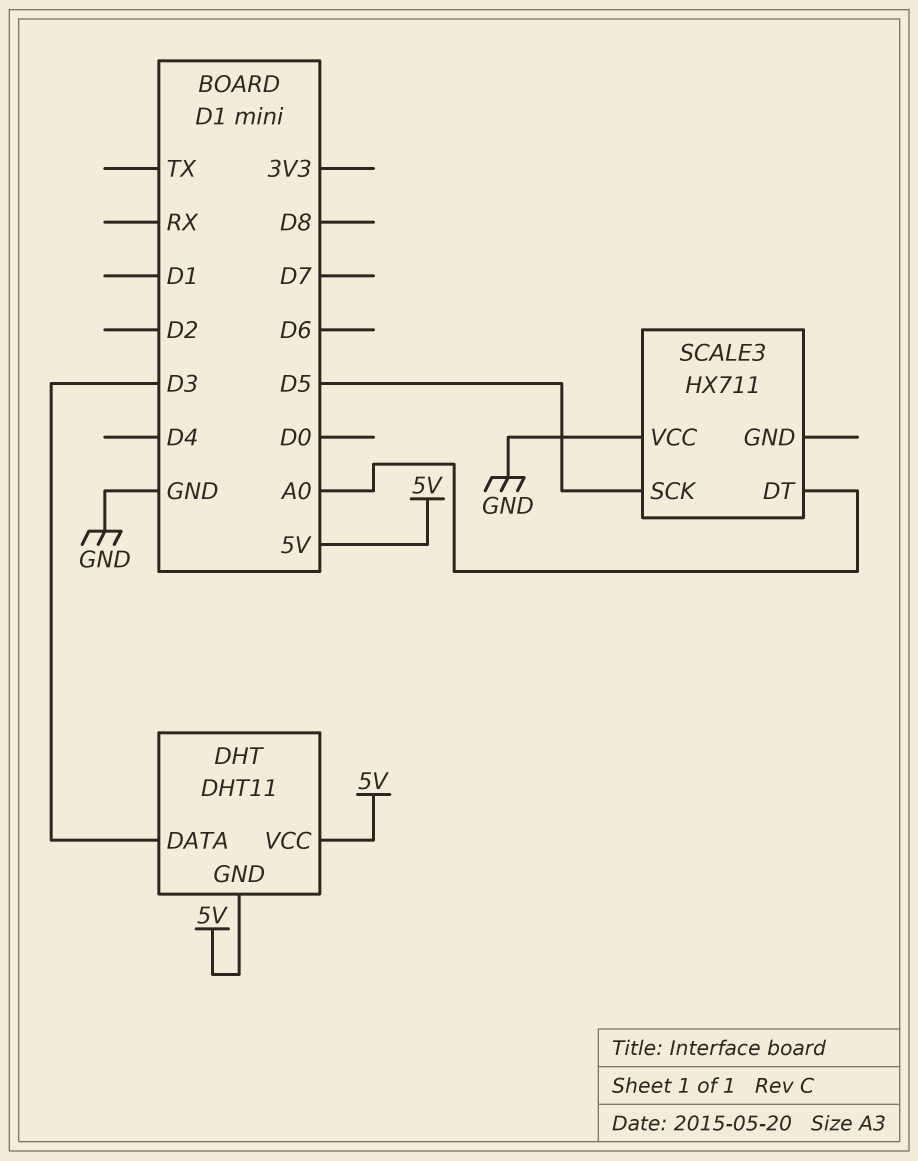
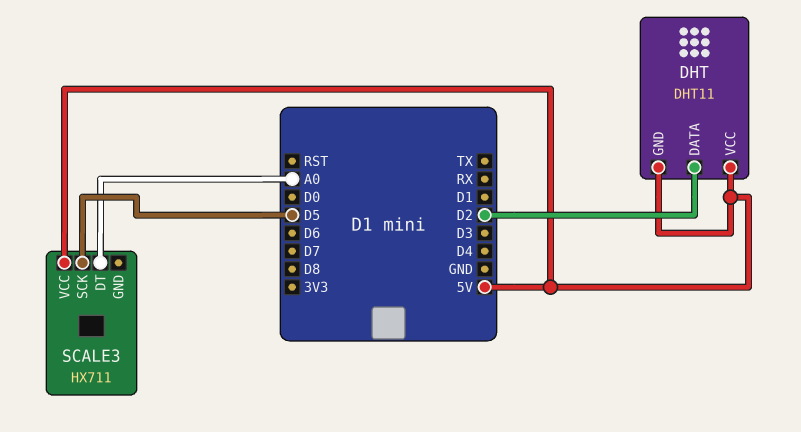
DHT pin DATA: D3 -> D2
SCALE3 pin VCC: GND -> 5V

